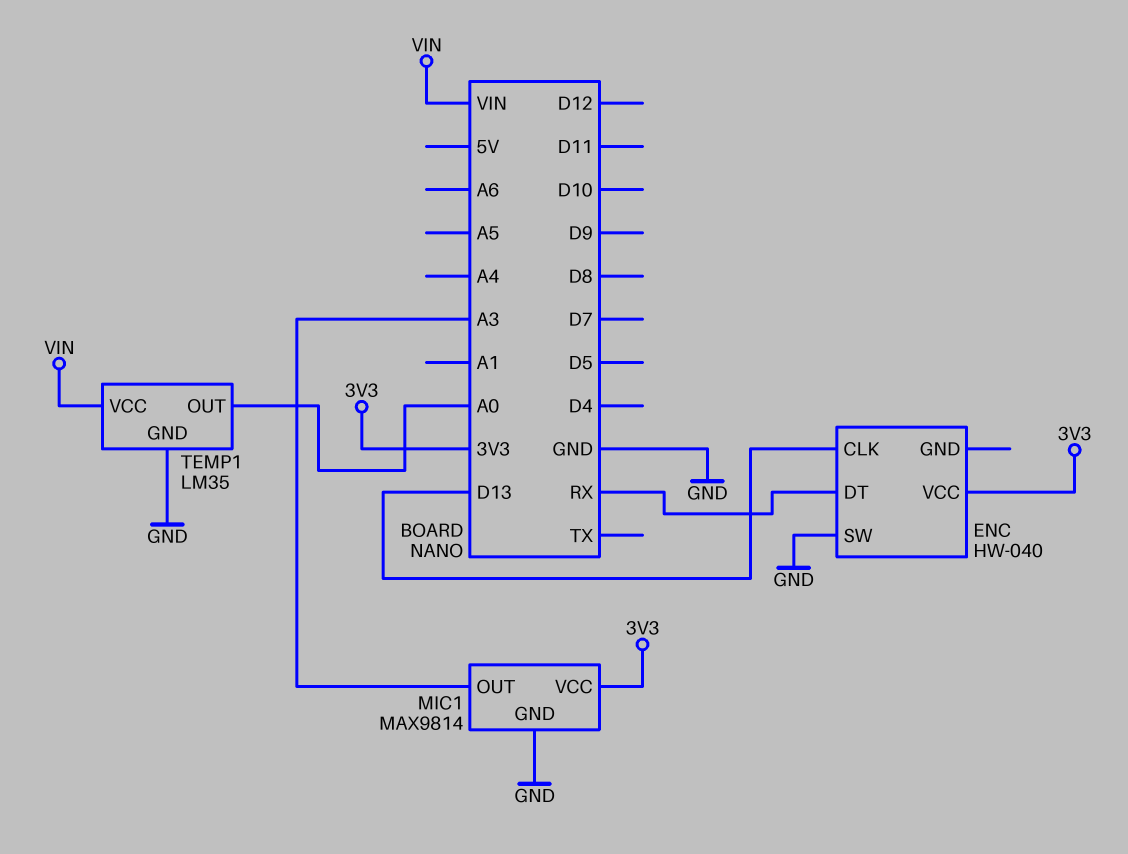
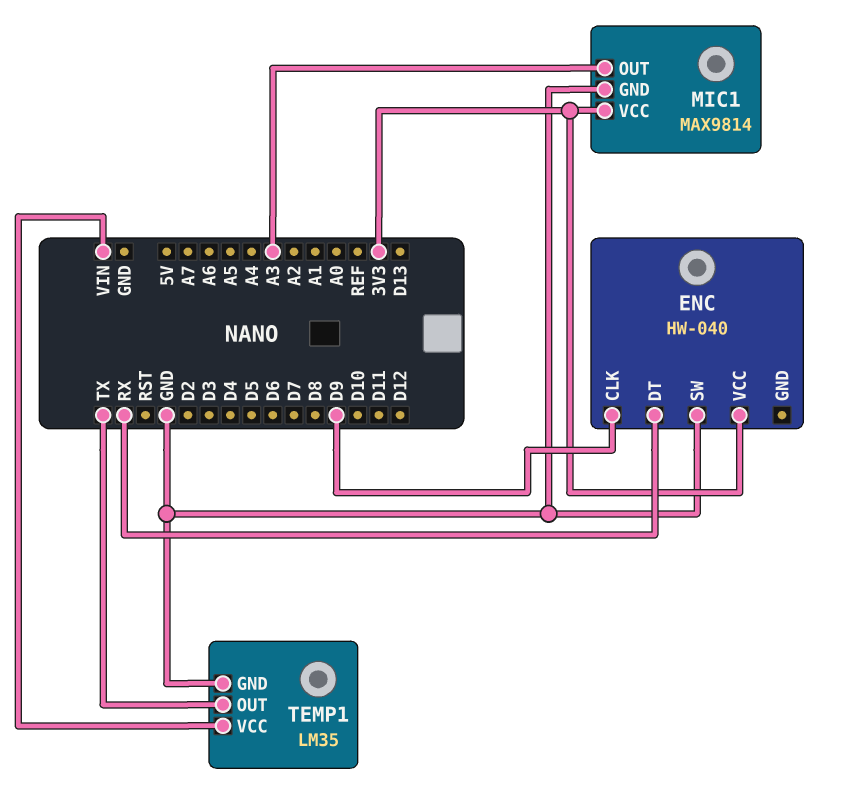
ENC pin CLK: D13 -> D9
TEMP1 pin OUT: A0 -> TX

